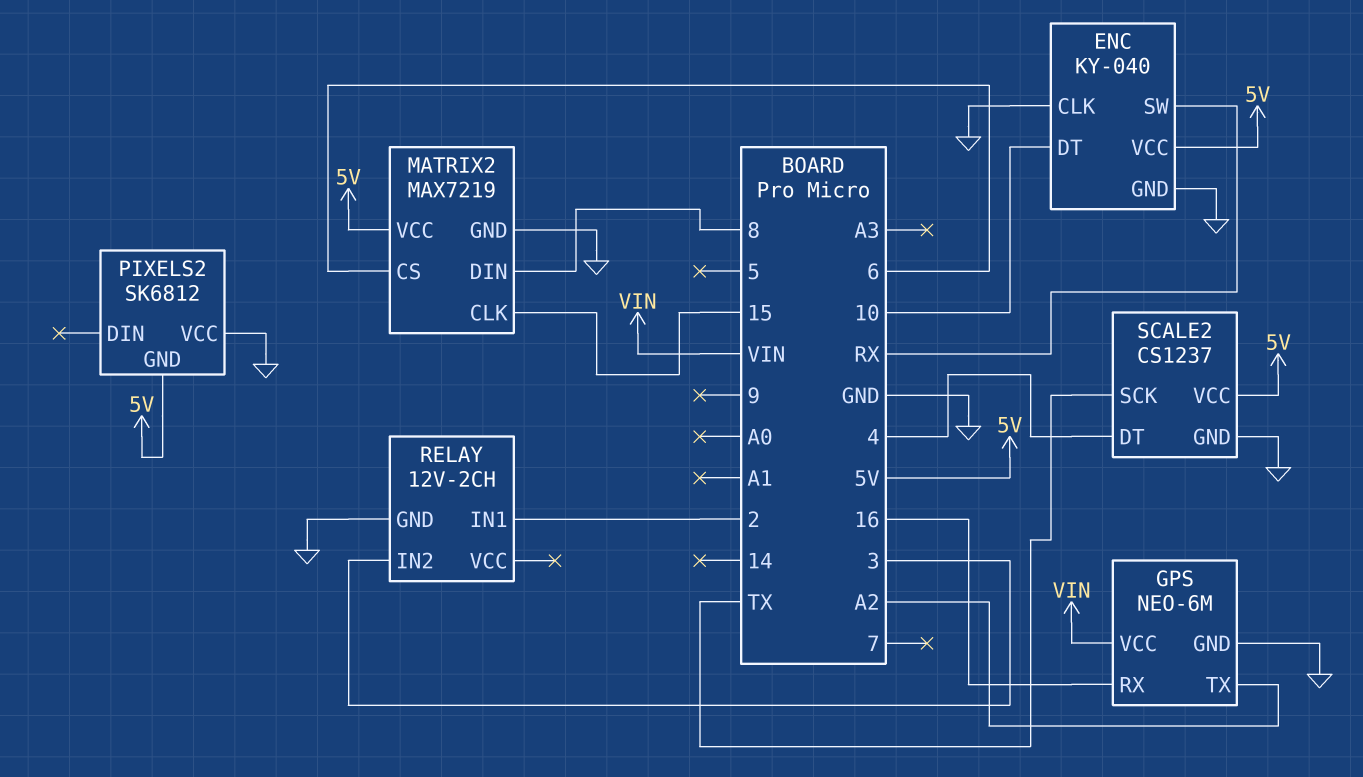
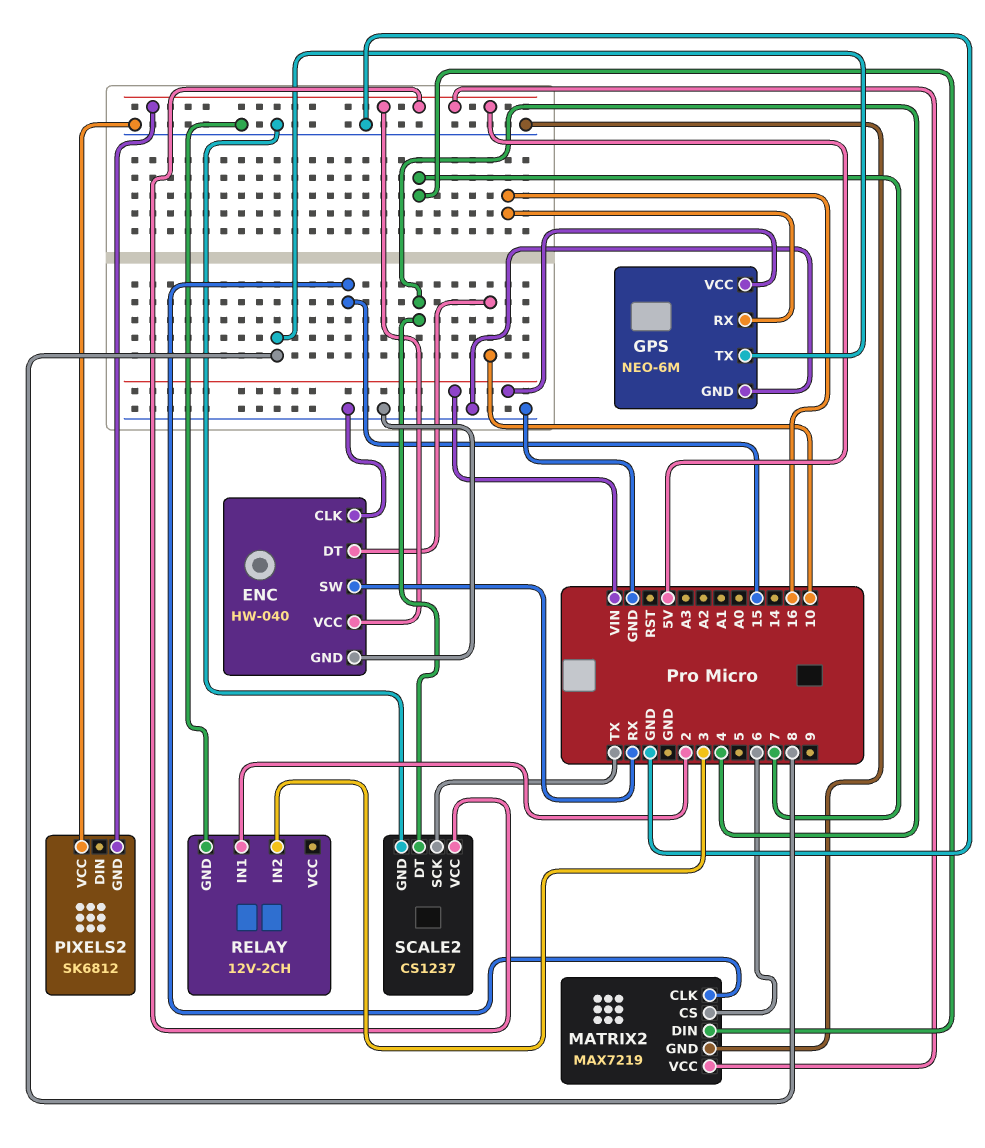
ENC: KY-040 -> HW-040
GPS pin TX: A2 -> 8
MATRIX2 pin DIN: 8 -> 7

